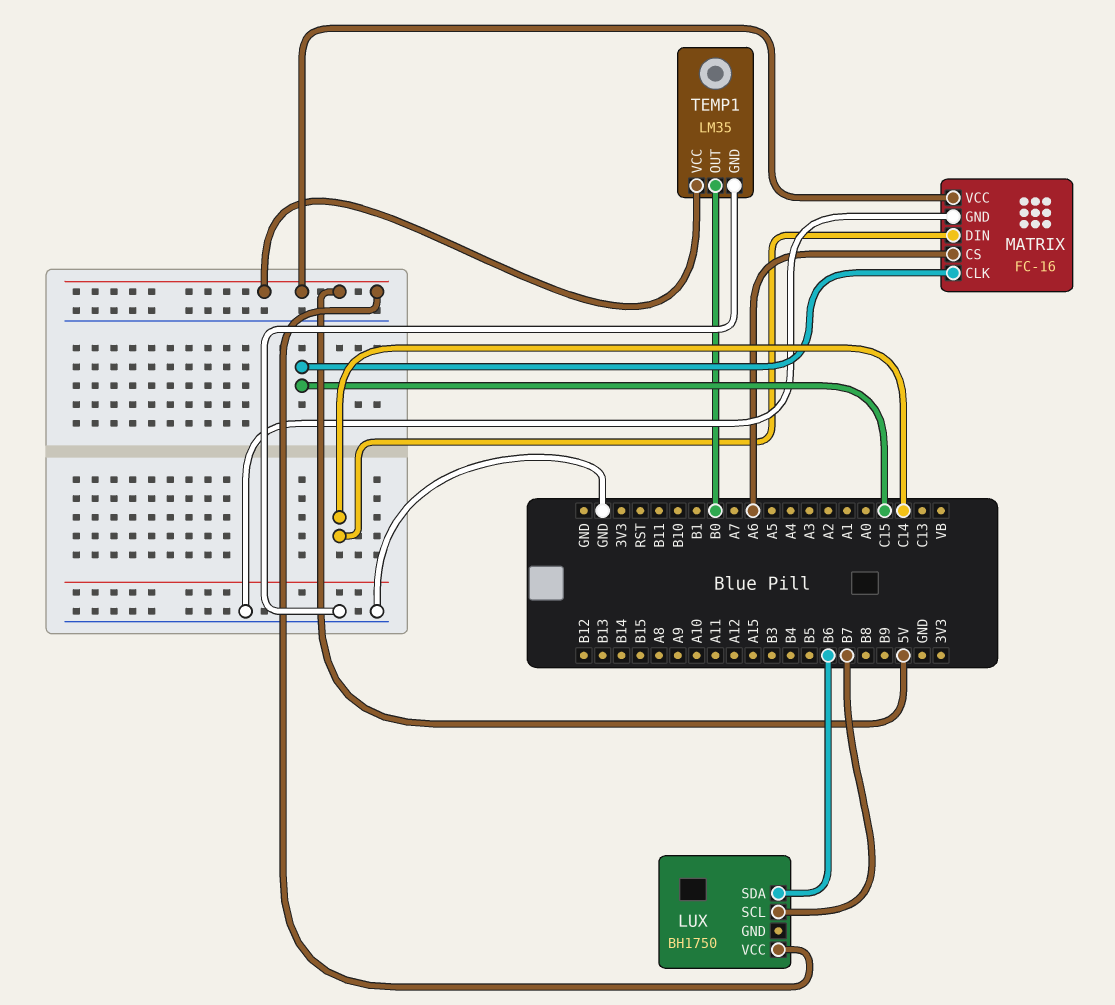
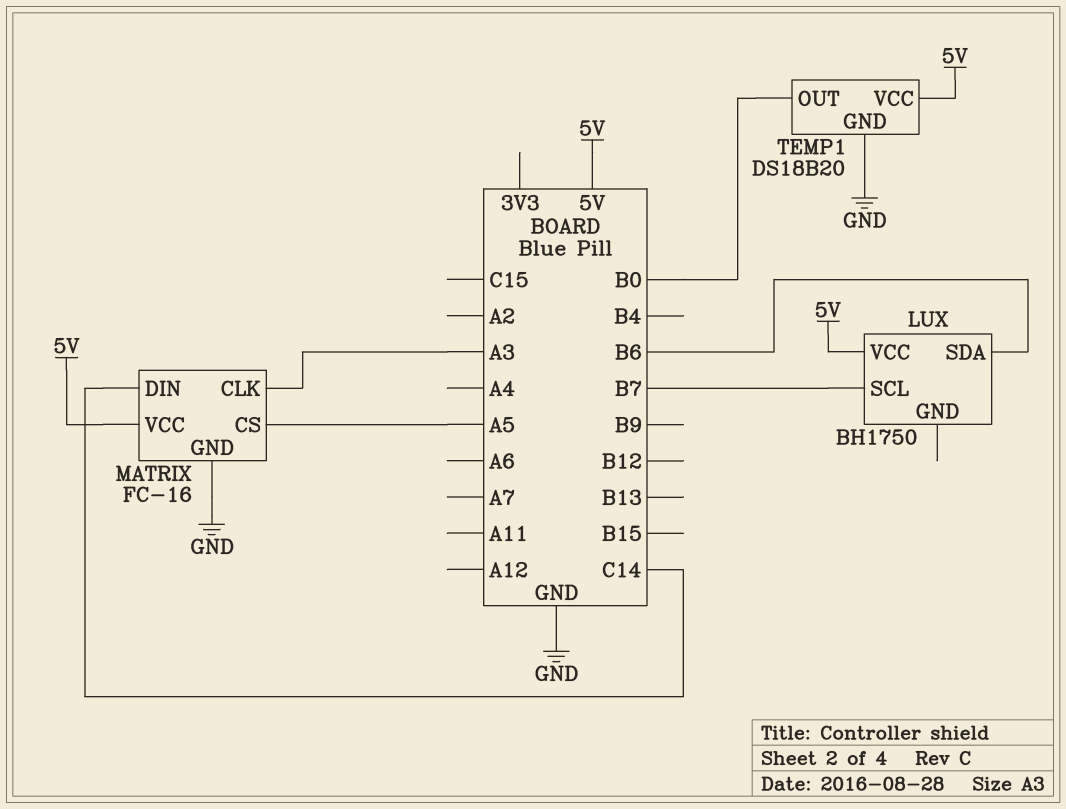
MATRIX pin CLK: C15 -> A3
MATRIX pin CS: A6 -> A5
TEMP1: LM35 -> DS18B20

